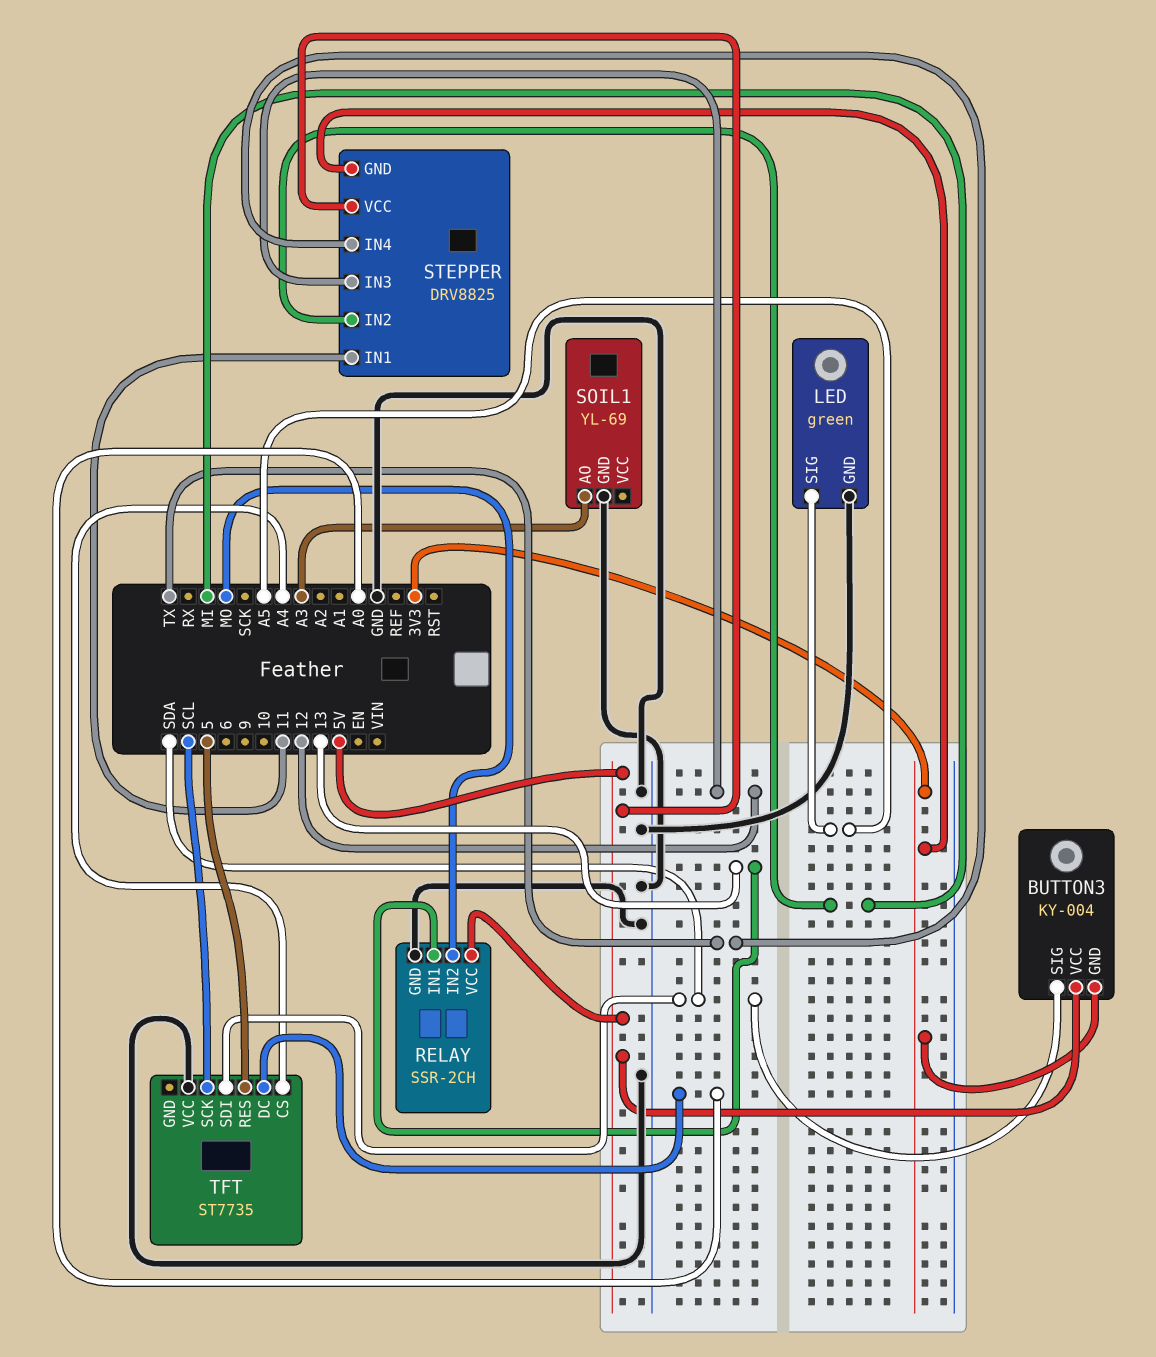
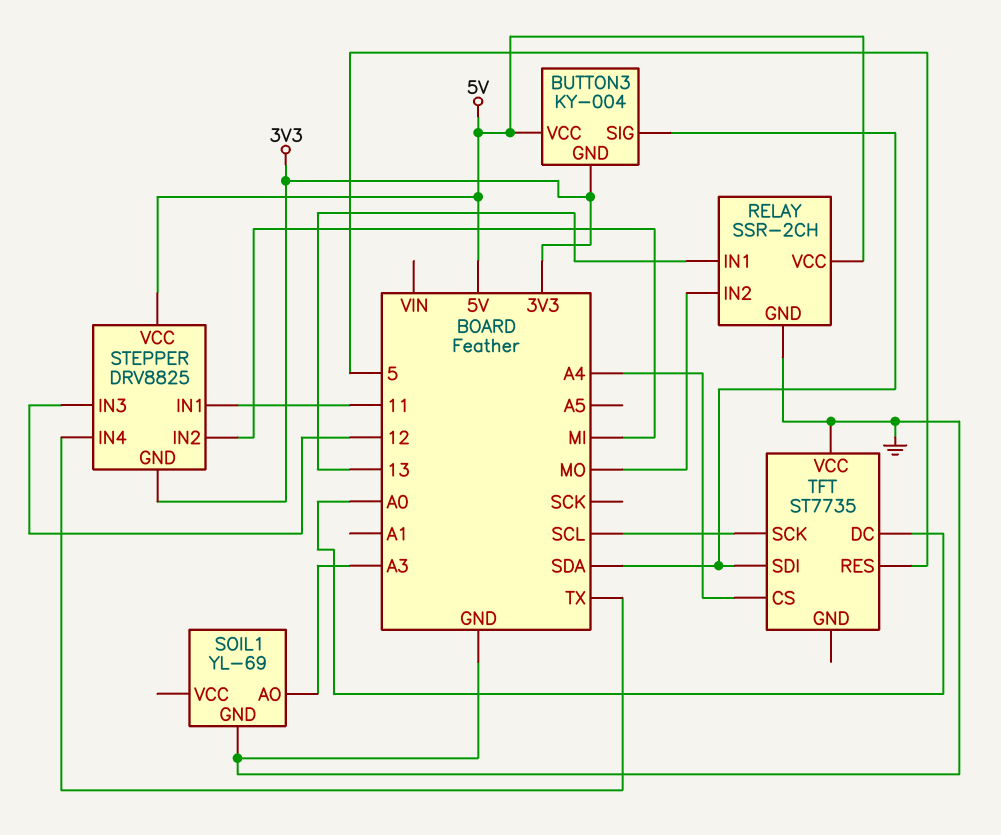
LED: green -> none
LED pin GND: GND -> none
LED pin SIG: A5 -> none

